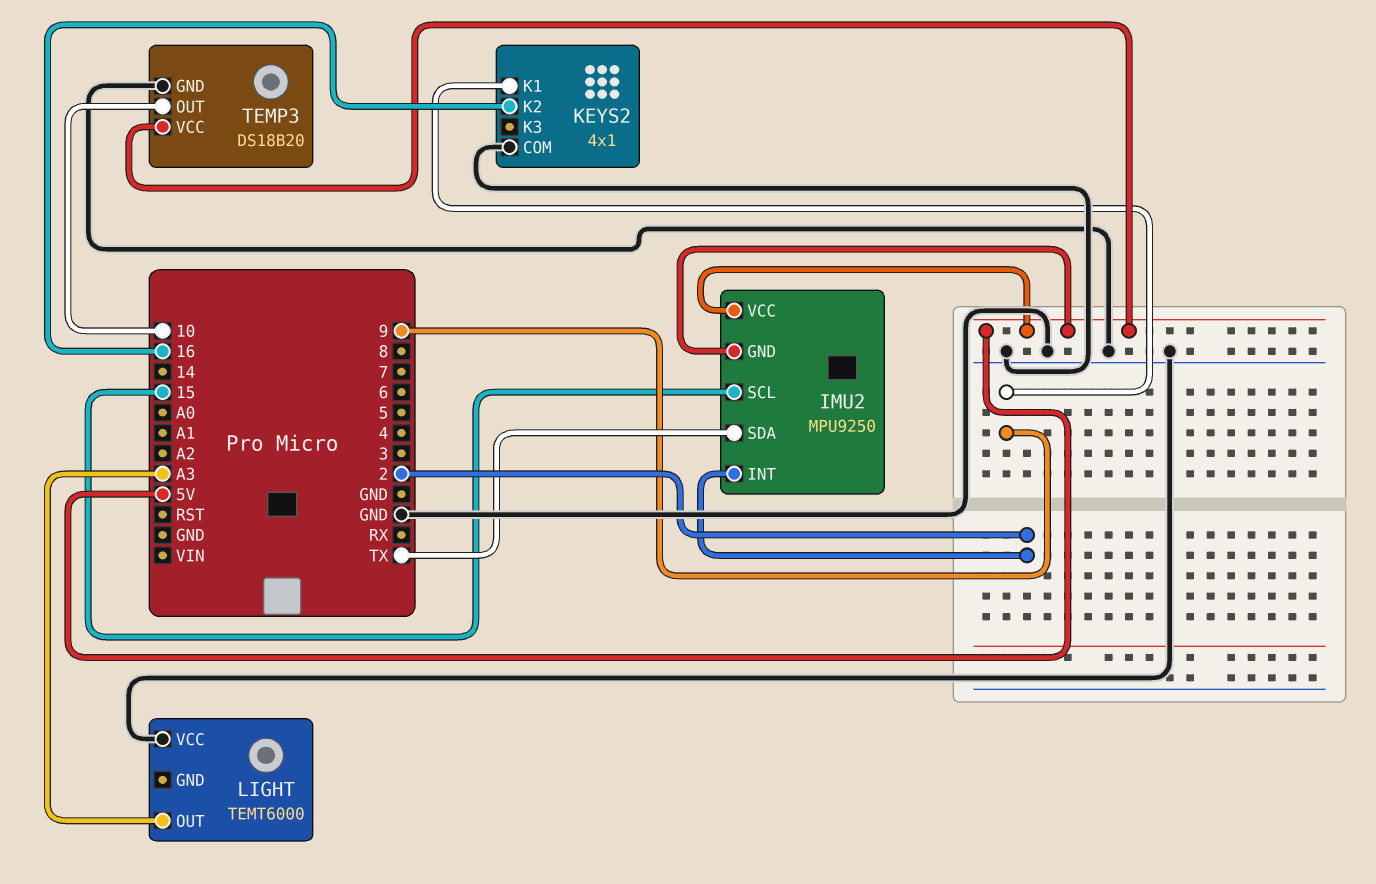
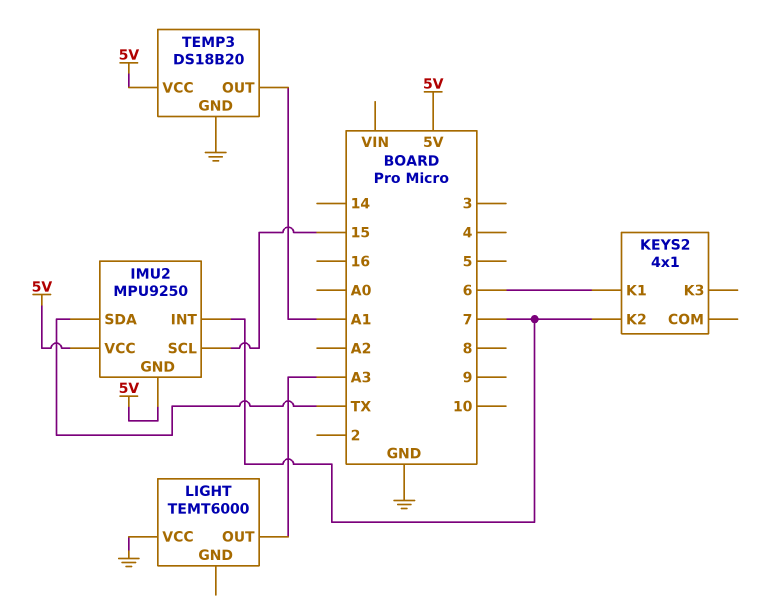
IMU2 pin INT: 2 -> 7
KEYS2 pin COM: GND -> none
KEYS2 pin K1: 9 -> 6
KEYS2 pin K2: 16 -> 7
TEMP3 pin OUT: 10 -> A1

